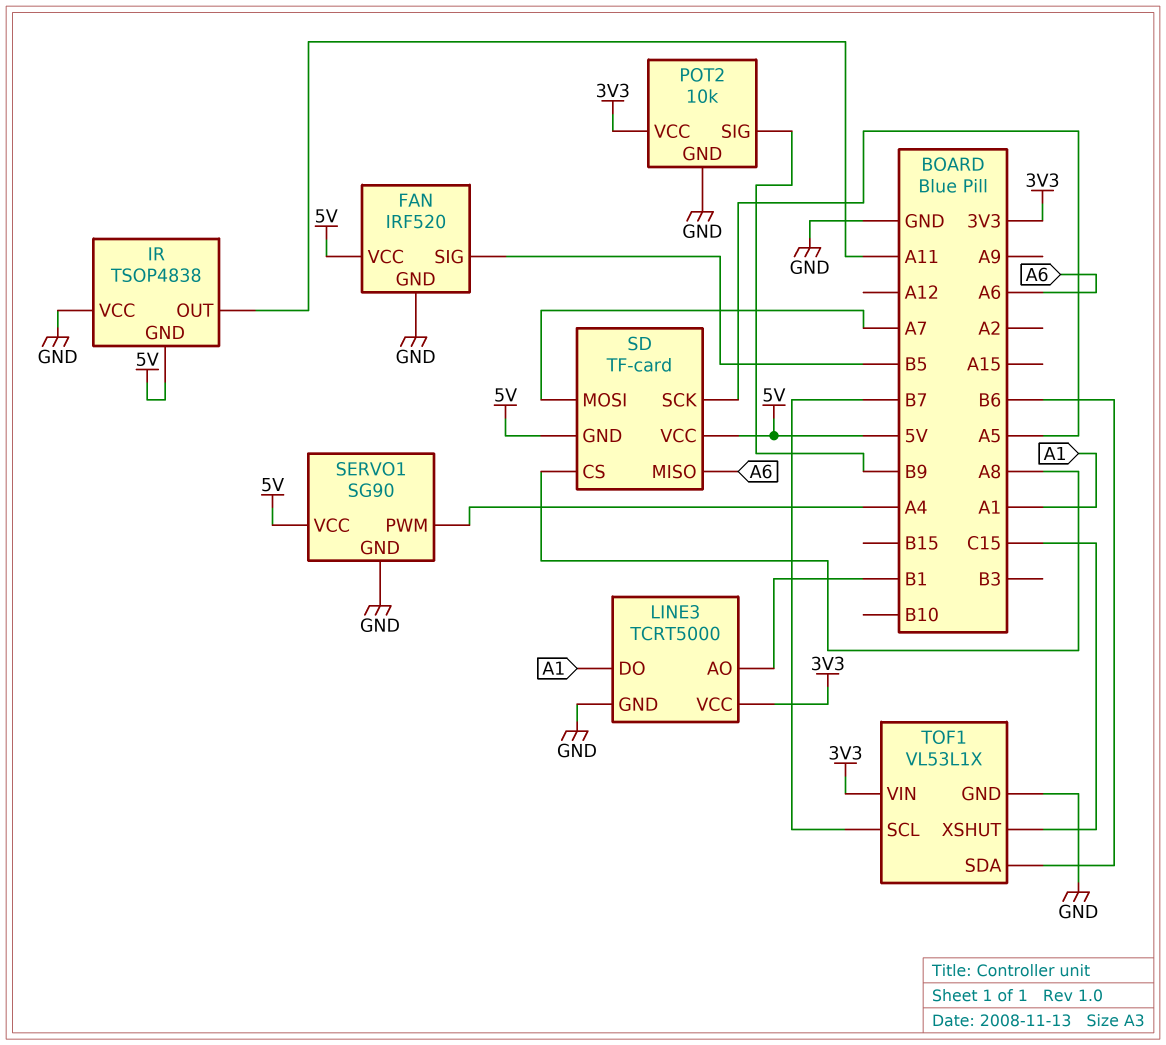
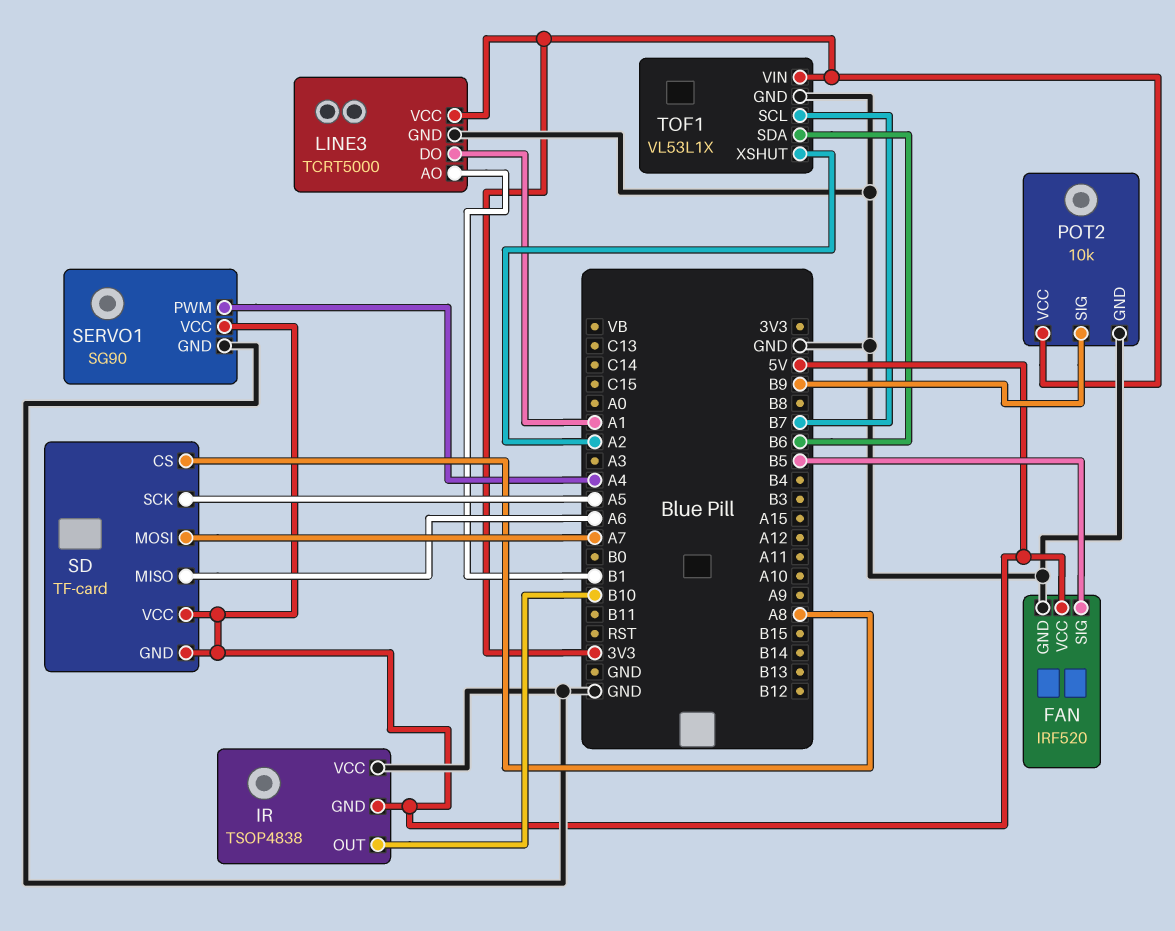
IR pin OUT: A11 -> B10
TOF1 pin XSHUT: C15 -> A2

